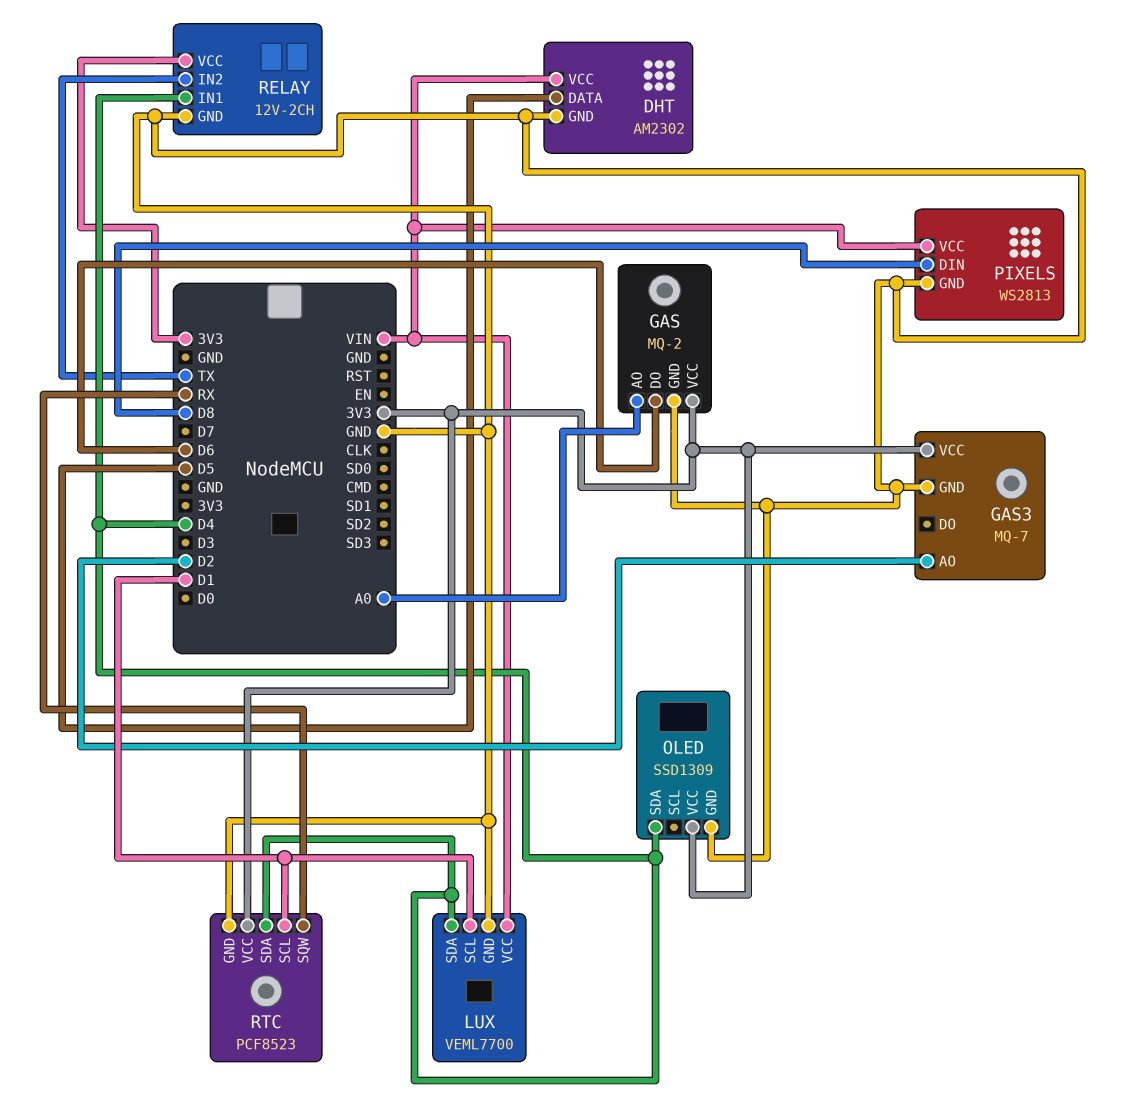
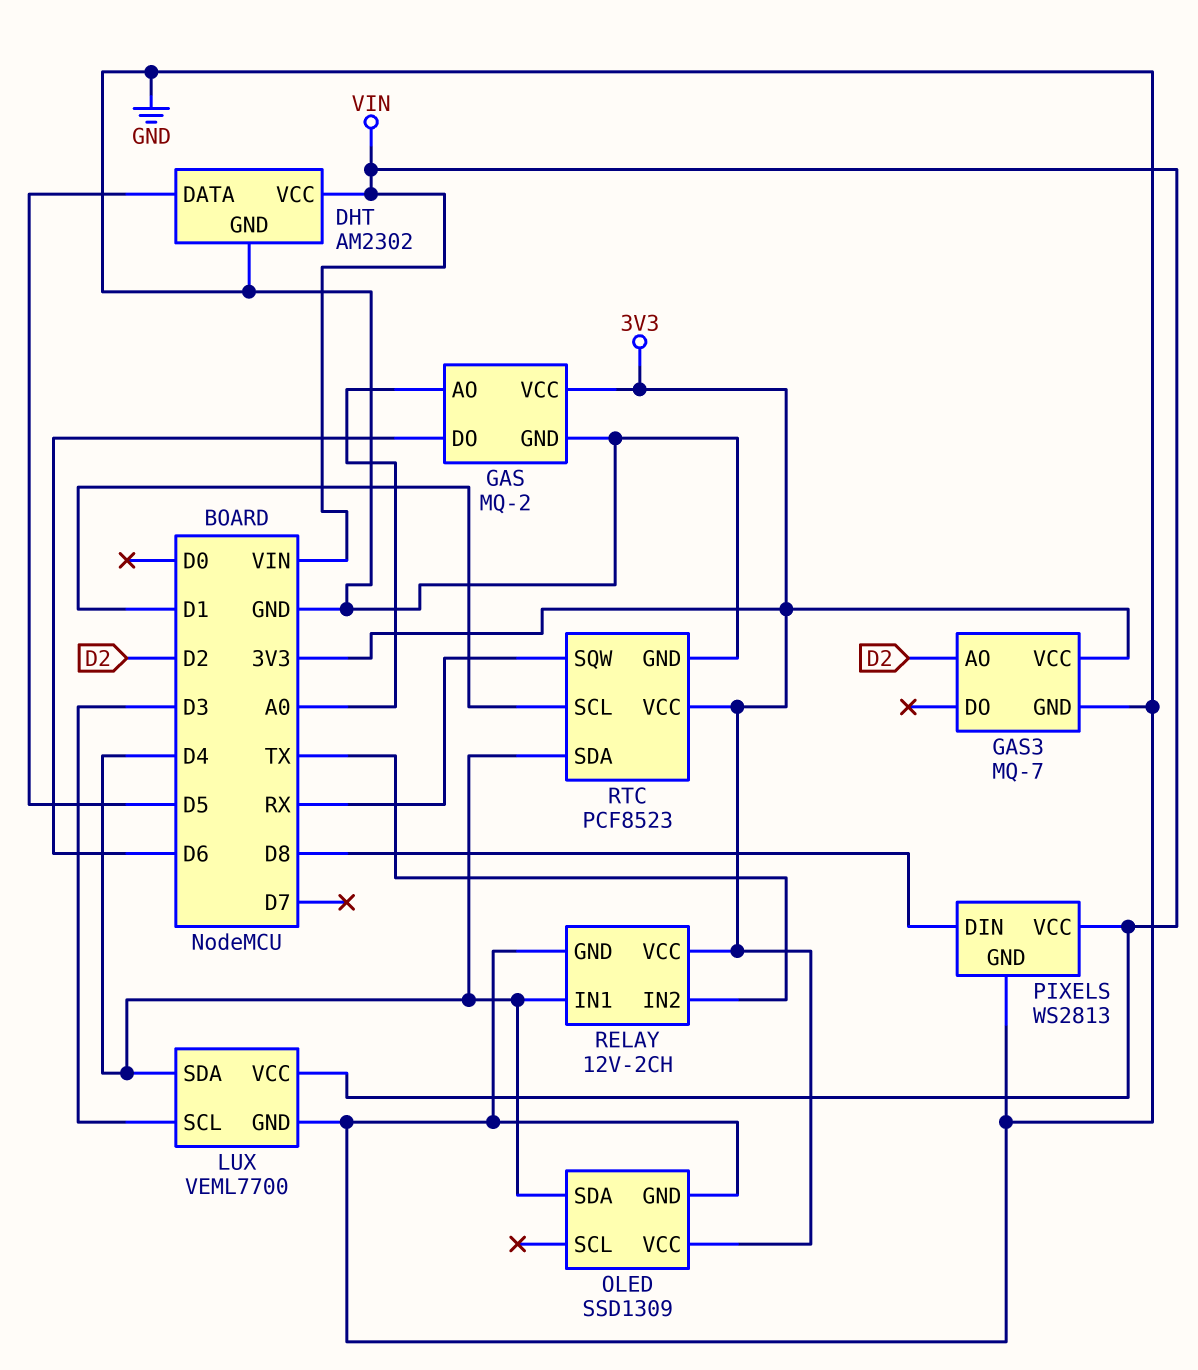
LUX pin SCL: D1 -> D3

